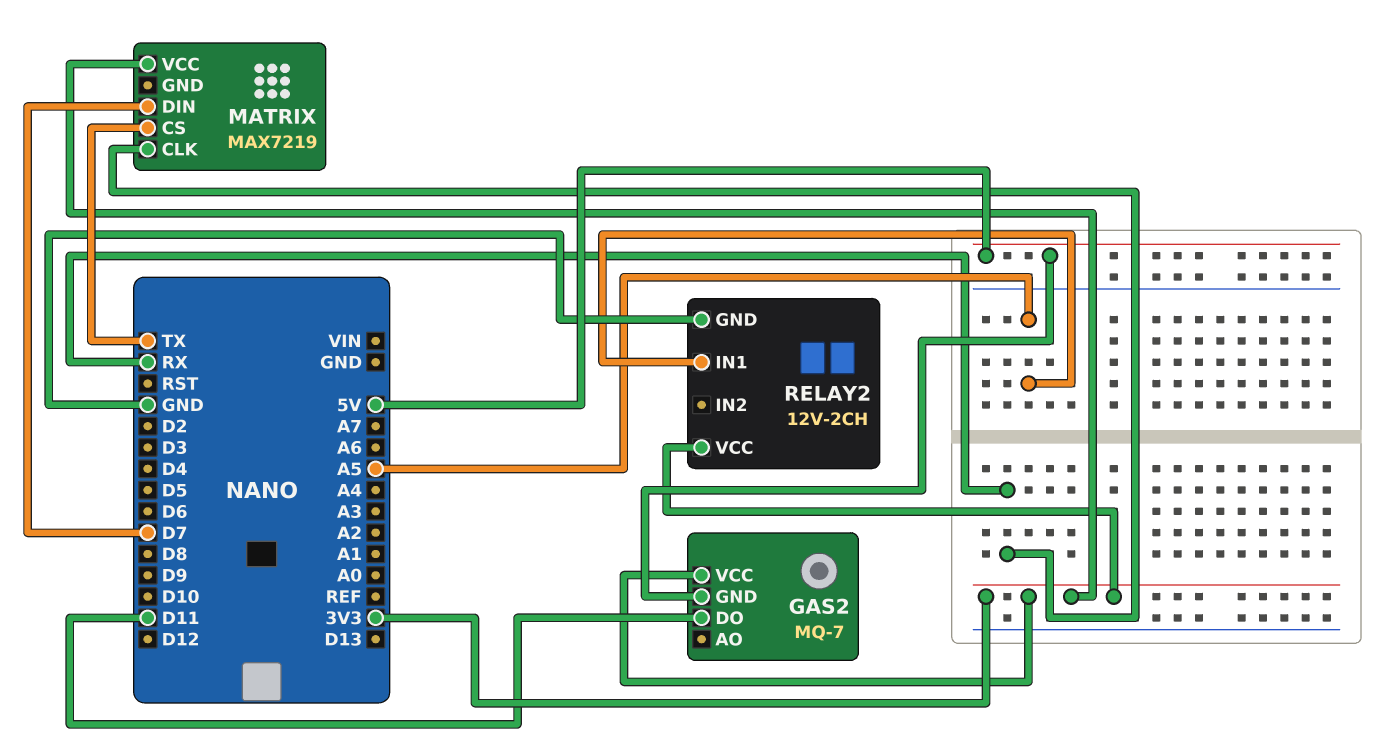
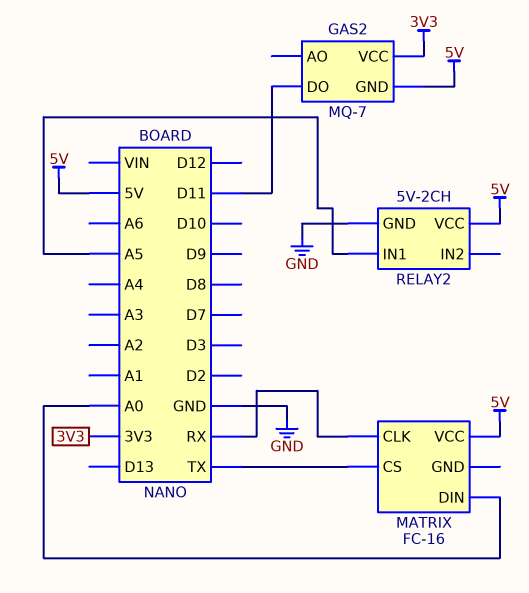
MATRIX: MAX7219 -> FC-16
MATRIX pin DIN: D7 -> A0
MATRIX pin VCC: 3V3 -> 5V
RELAY2: 12V-2CH -> 5V-2CH
RELAY2 pin VCC: 3V3 -> 5V

